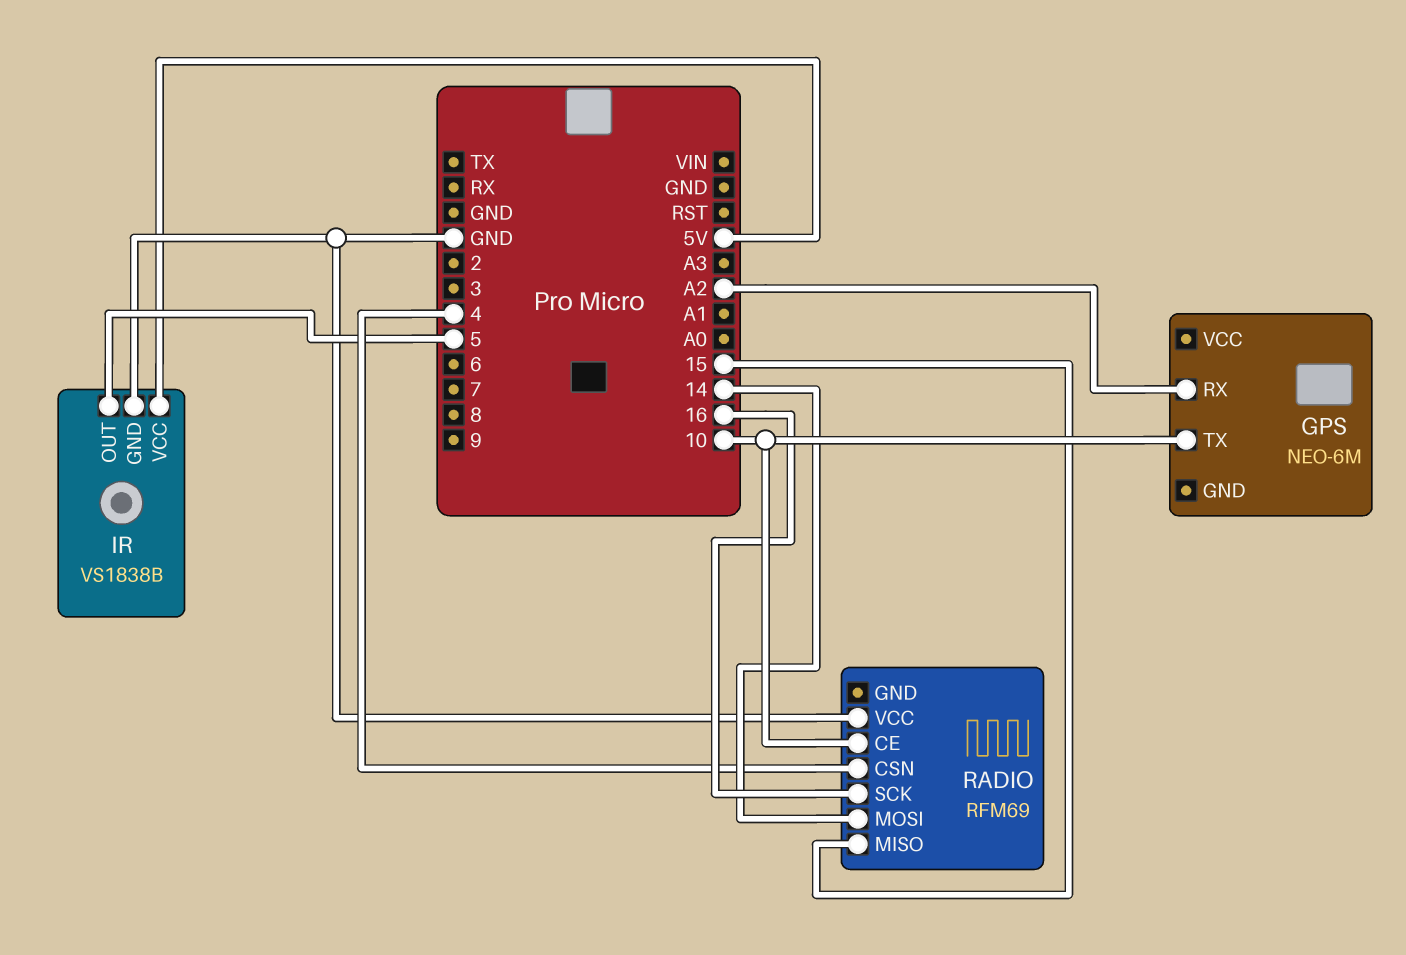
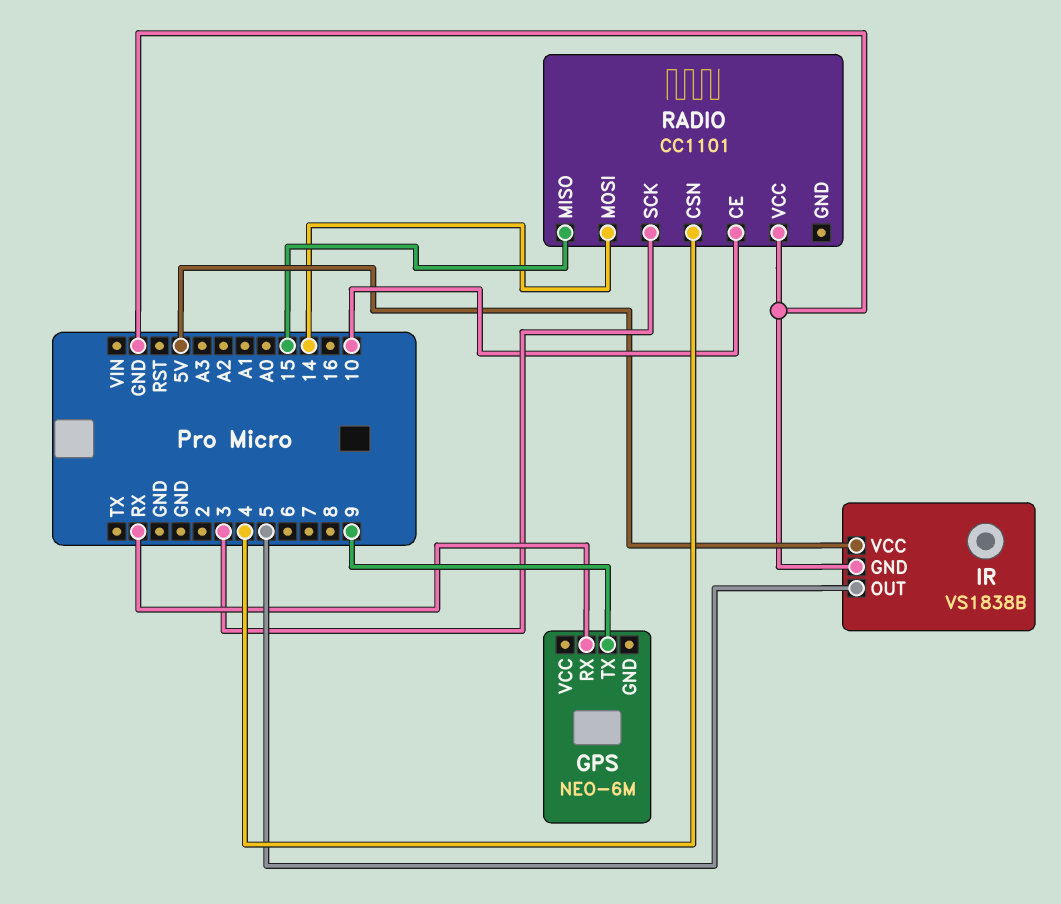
GPS pin RX: A2 -> RX
GPS pin TX: 10 -> 9
RADIO: RFM69 -> CC1101
RADIO pin SCK: 16 -> 3

